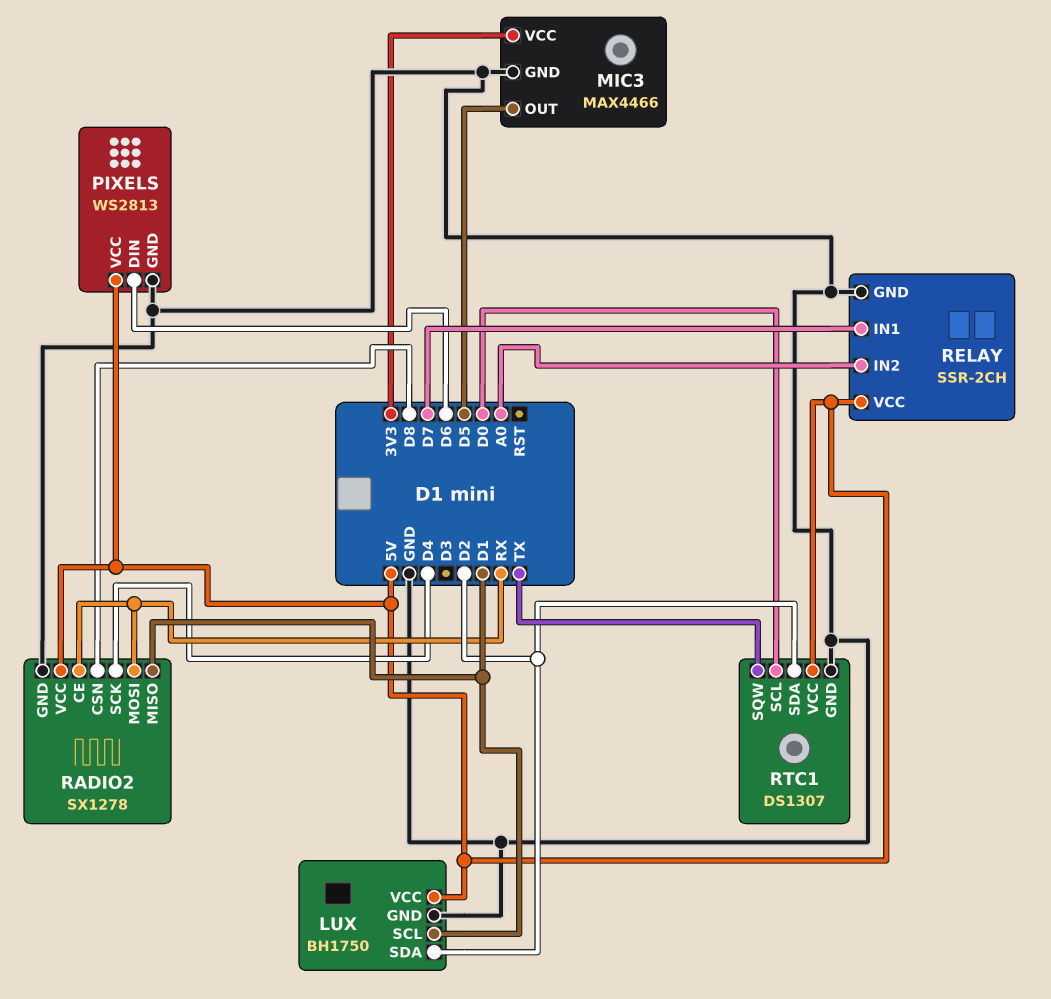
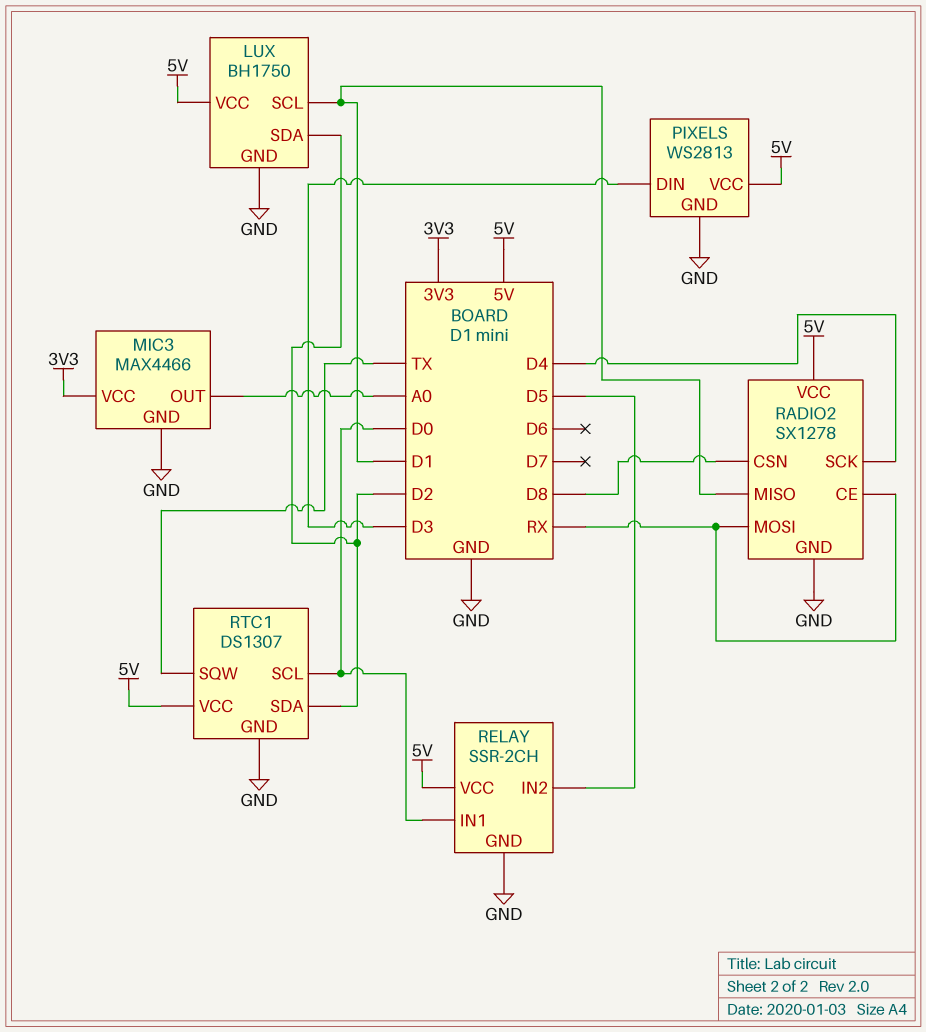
MIC3 pin OUT: D5 -> A0
PIXELS pin DIN: D6 -> D3
RELAY pin IN1: D7 -> D0
RELAY pin IN2: A0 -> D5

